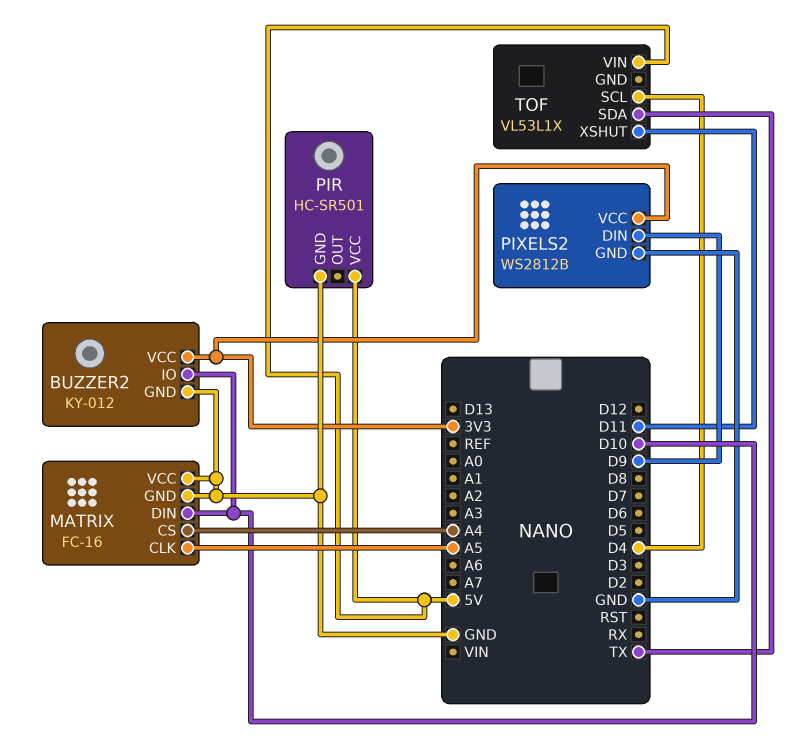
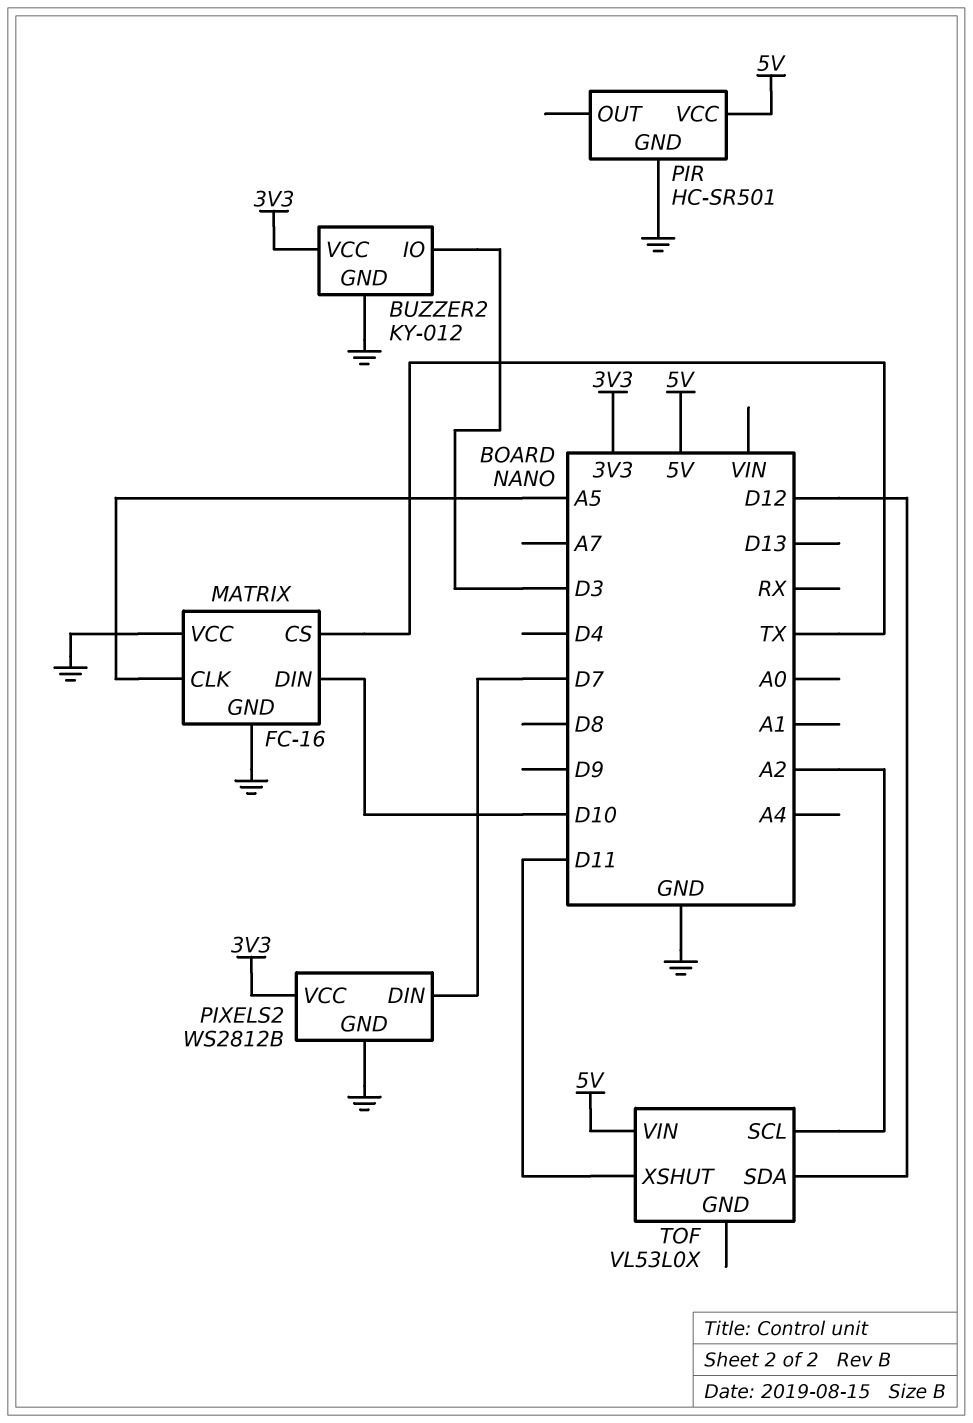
BUZZER2 pin IO: D10 -> D3
MATRIX pin CS: A4 -> TX
PIXELS2 pin DIN: D9 -> D7
TOF: VL53L1X -> VL53L0X
TOF pin SCL: D4 -> A2
TOF pin SDA: TX -> D12

